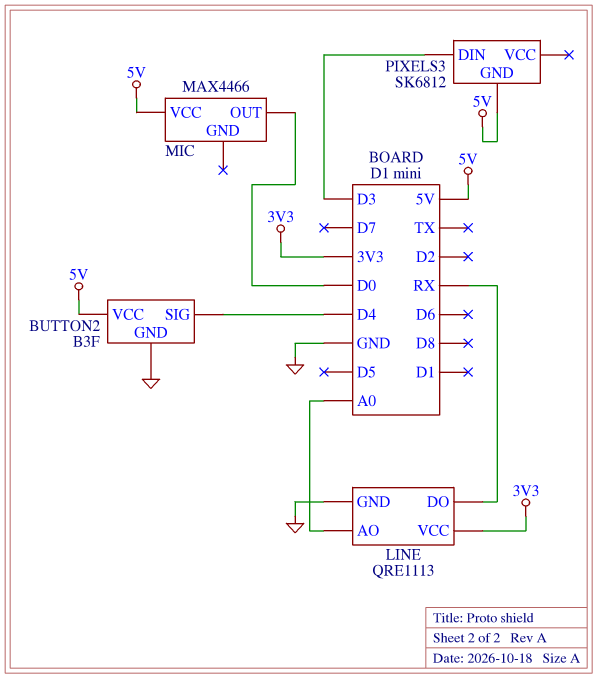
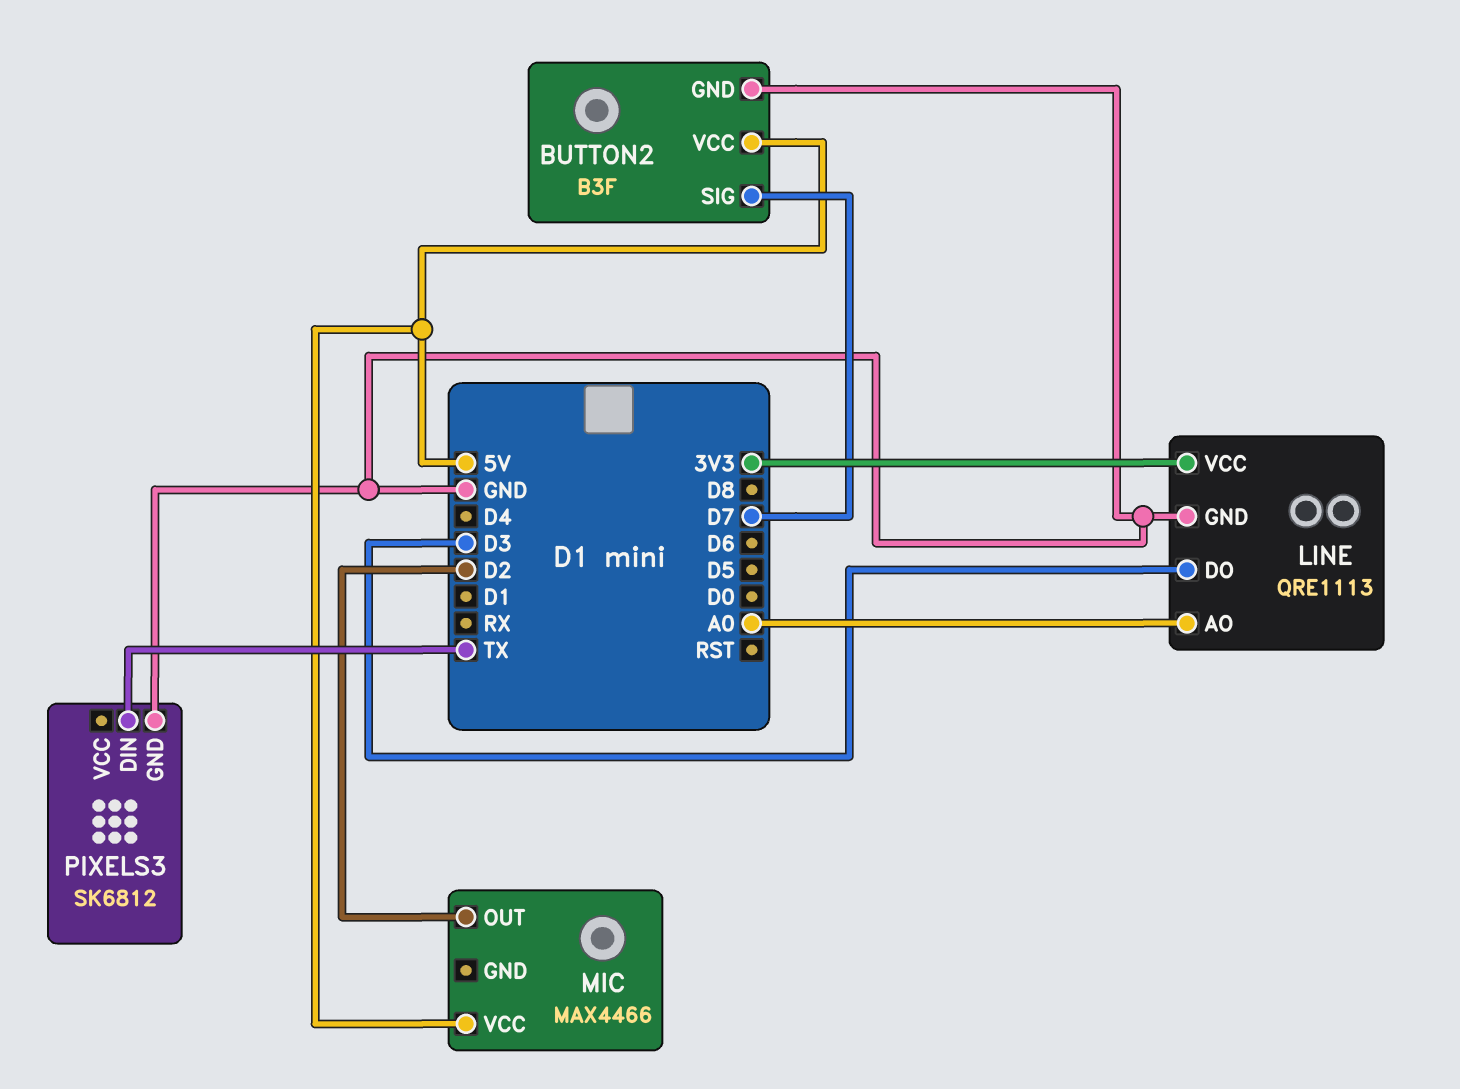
BUTTON2 pin SIG: D4 -> D7
LINE pin DO: RX -> D3
MIC pin OUT: D0 -> D2
PIXELS3 pin DIN: D3 -> TX
PIXELS3 pin GND: 5V -> GND

